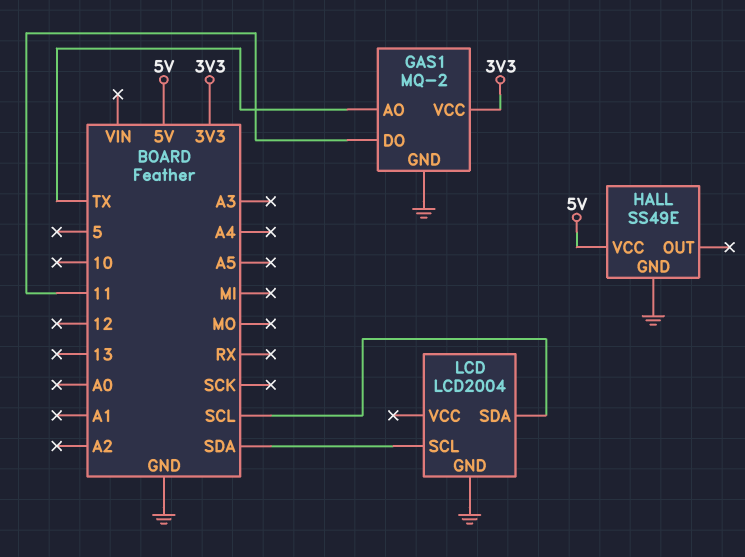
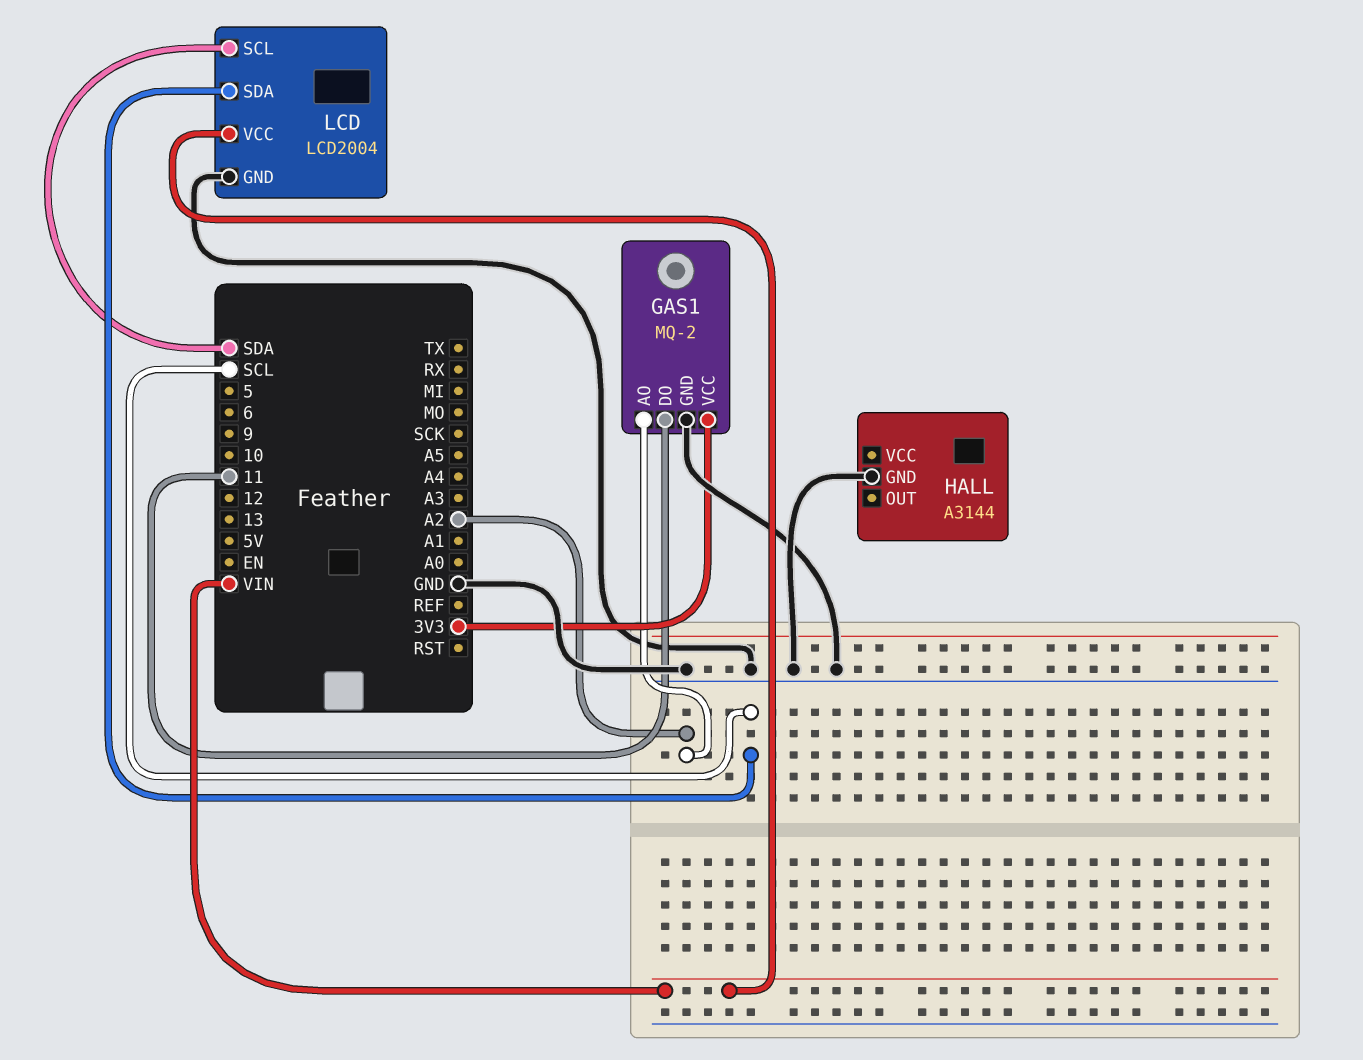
GAS1 pin AO: TX -> A2
HALL: SS49E -> A3144
HALL pin VCC: 5V -> none
LCD pin VCC: none -> VIN

